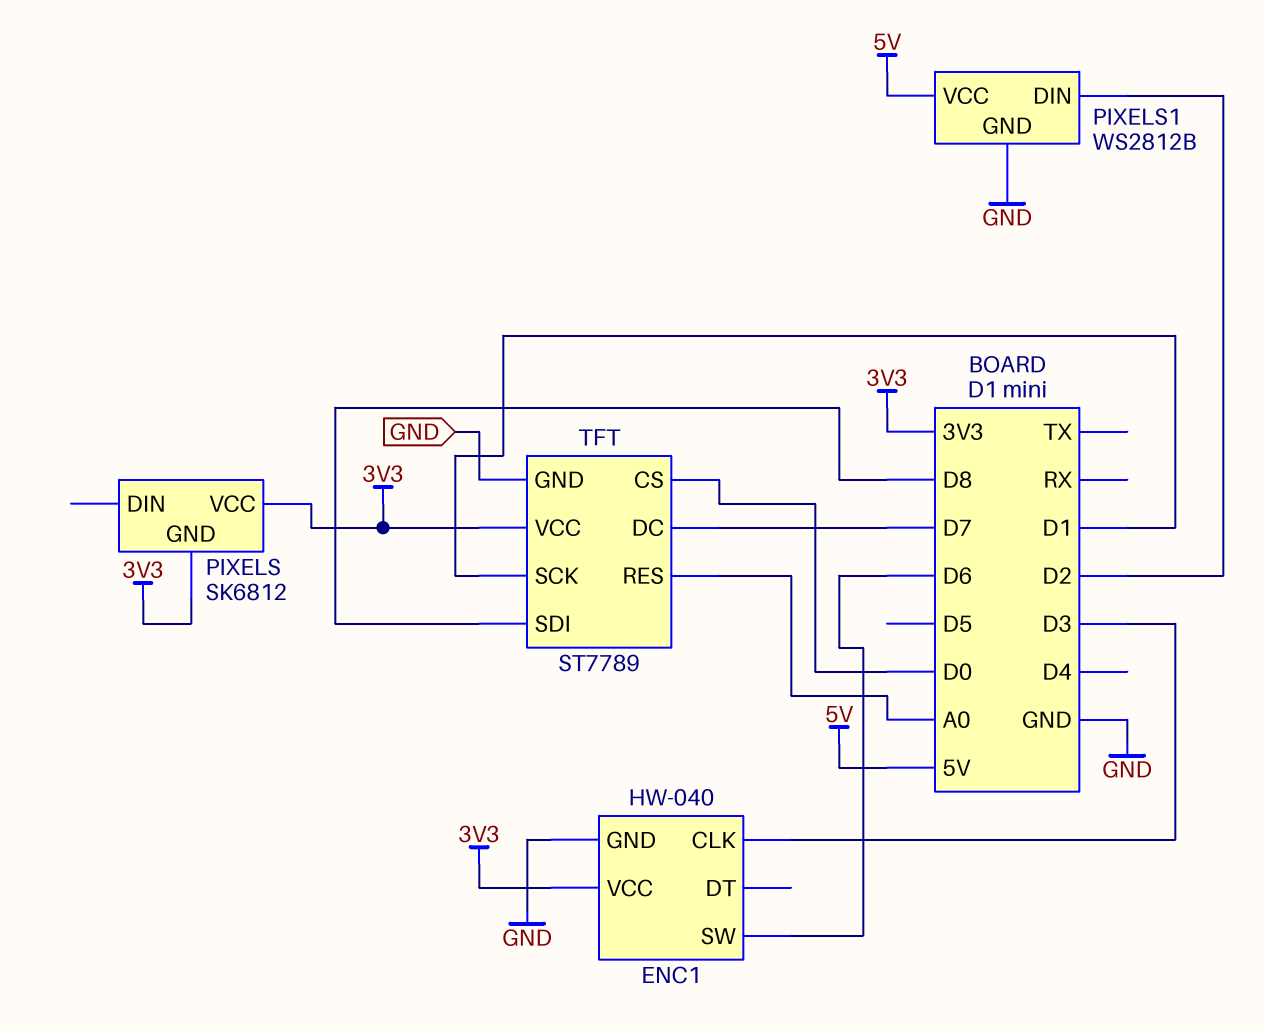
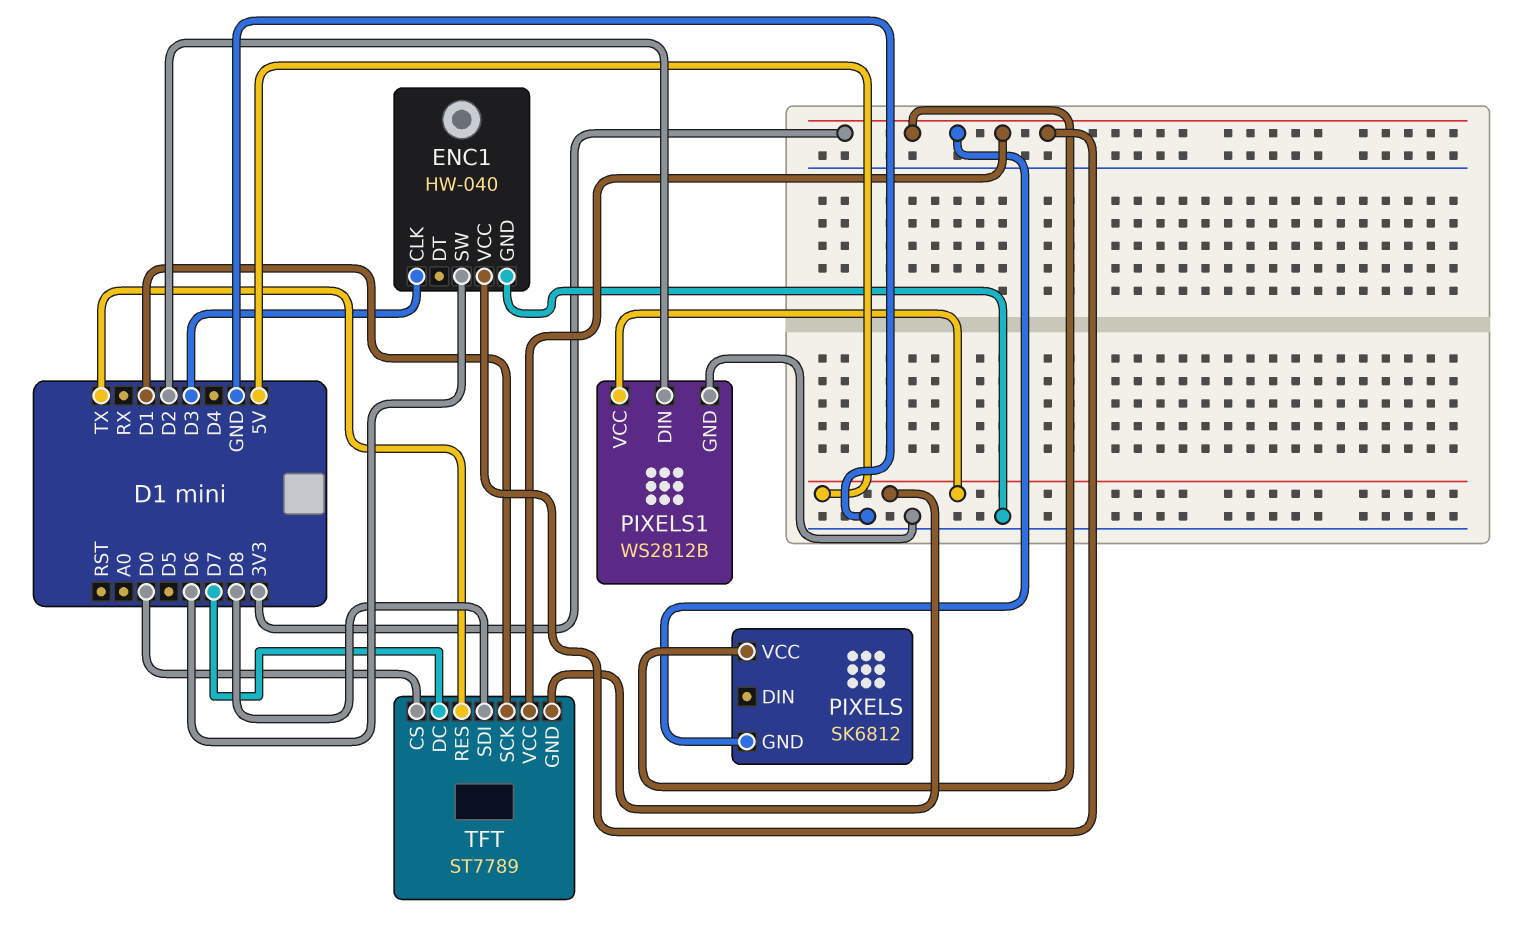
TFT pin GND: GND -> 5V
TFT pin RES: A0 -> TX

